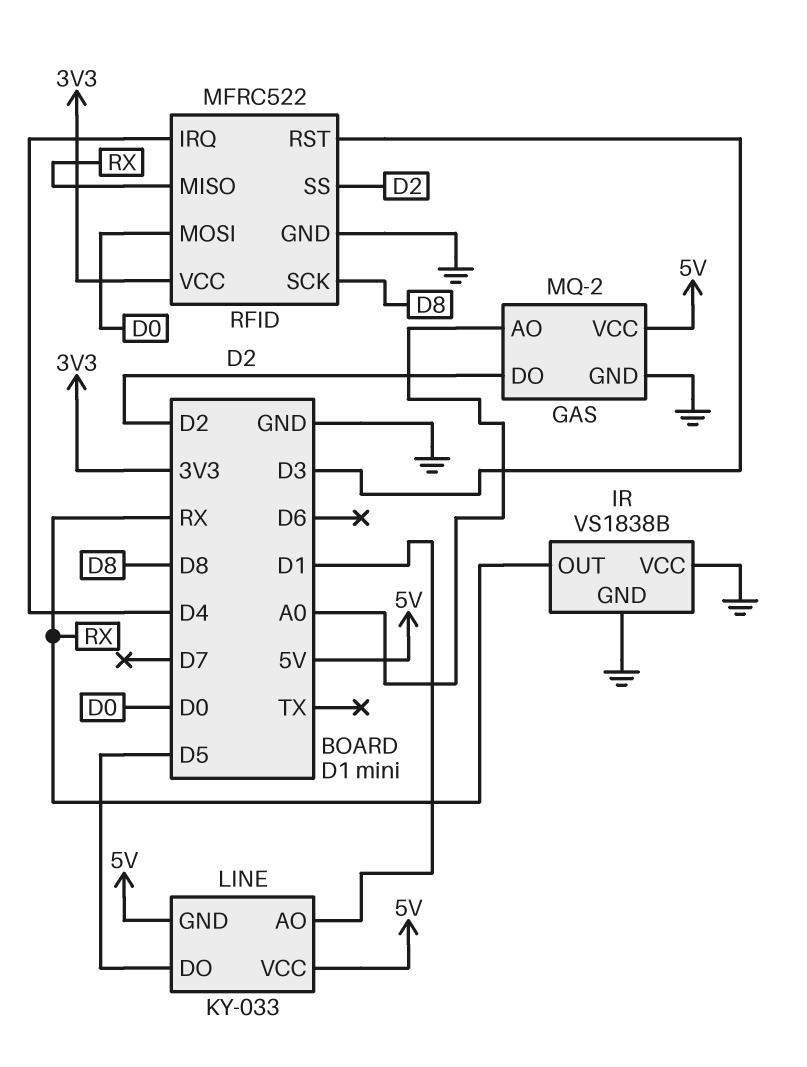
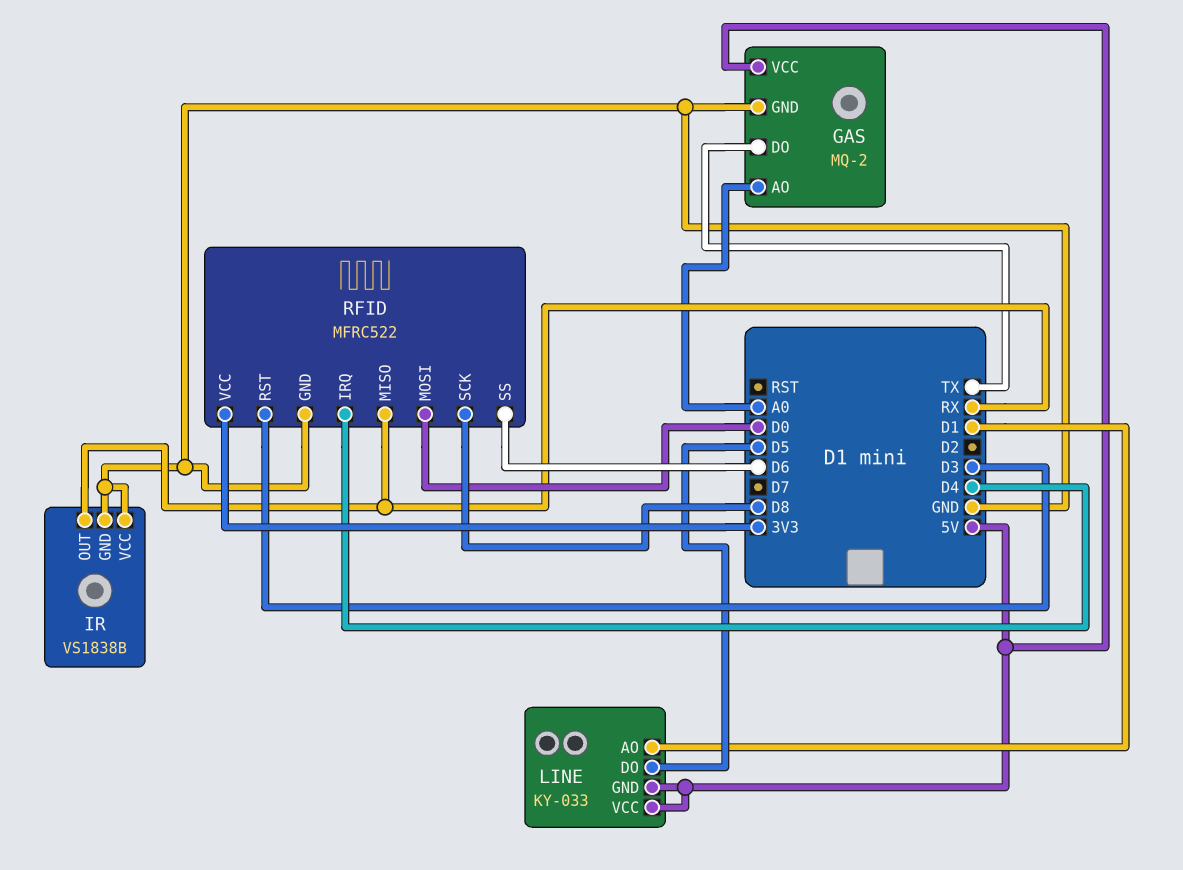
GAS pin DO: D2 -> TX
RFID pin SS: D2 -> D6

